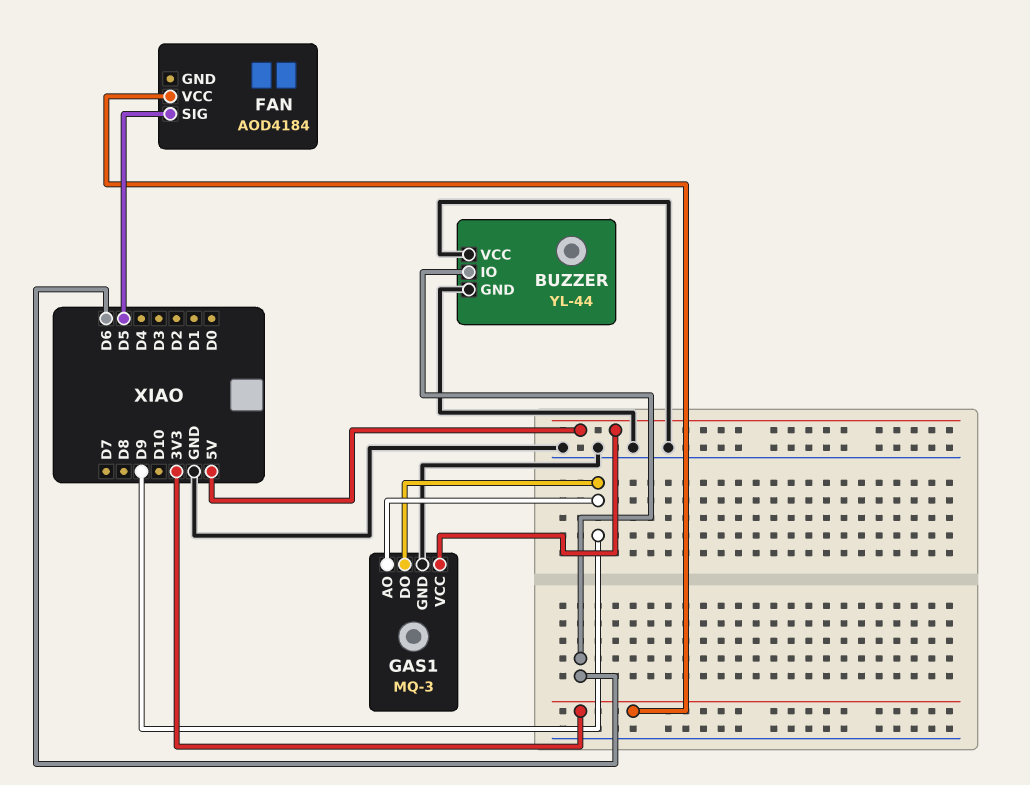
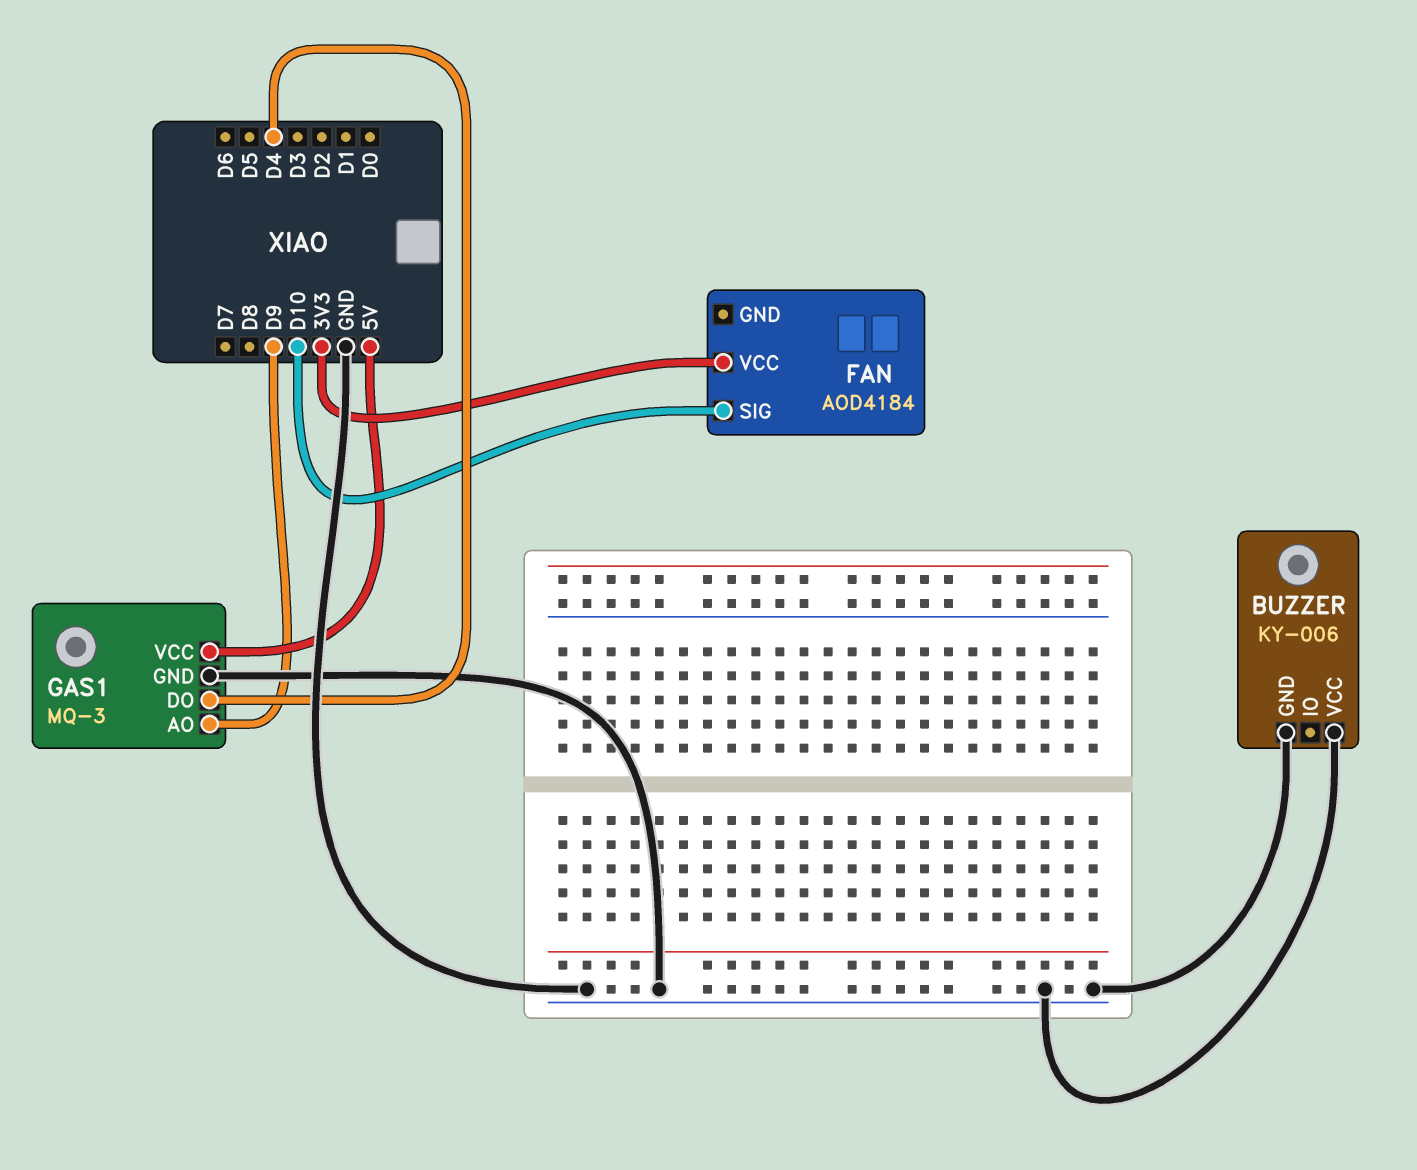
BUZZER: YL-44 -> KY-006
BUZZER pin IO: D6 -> none
FAN pin SIG: D5 -> D10
GAS1 pin DO: D9 -> D4

